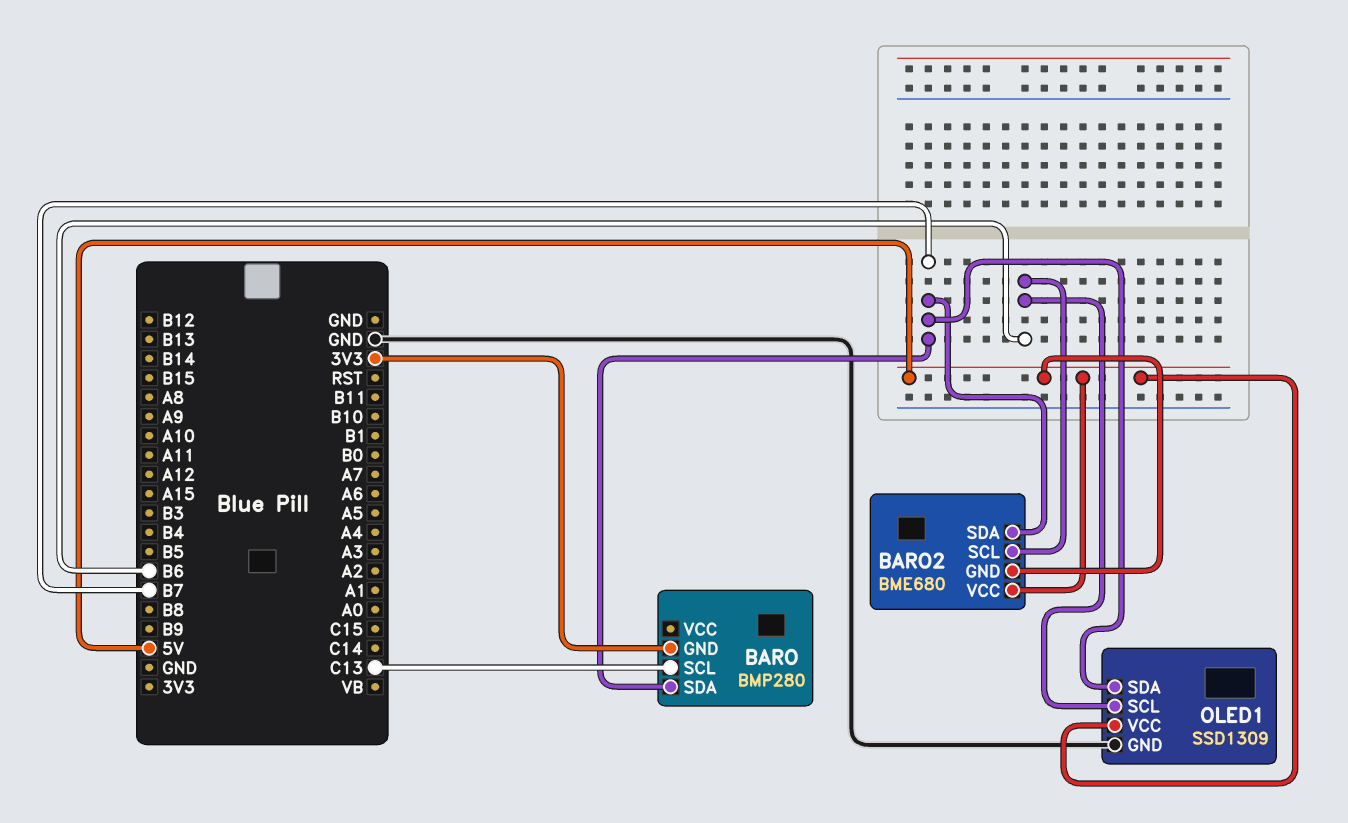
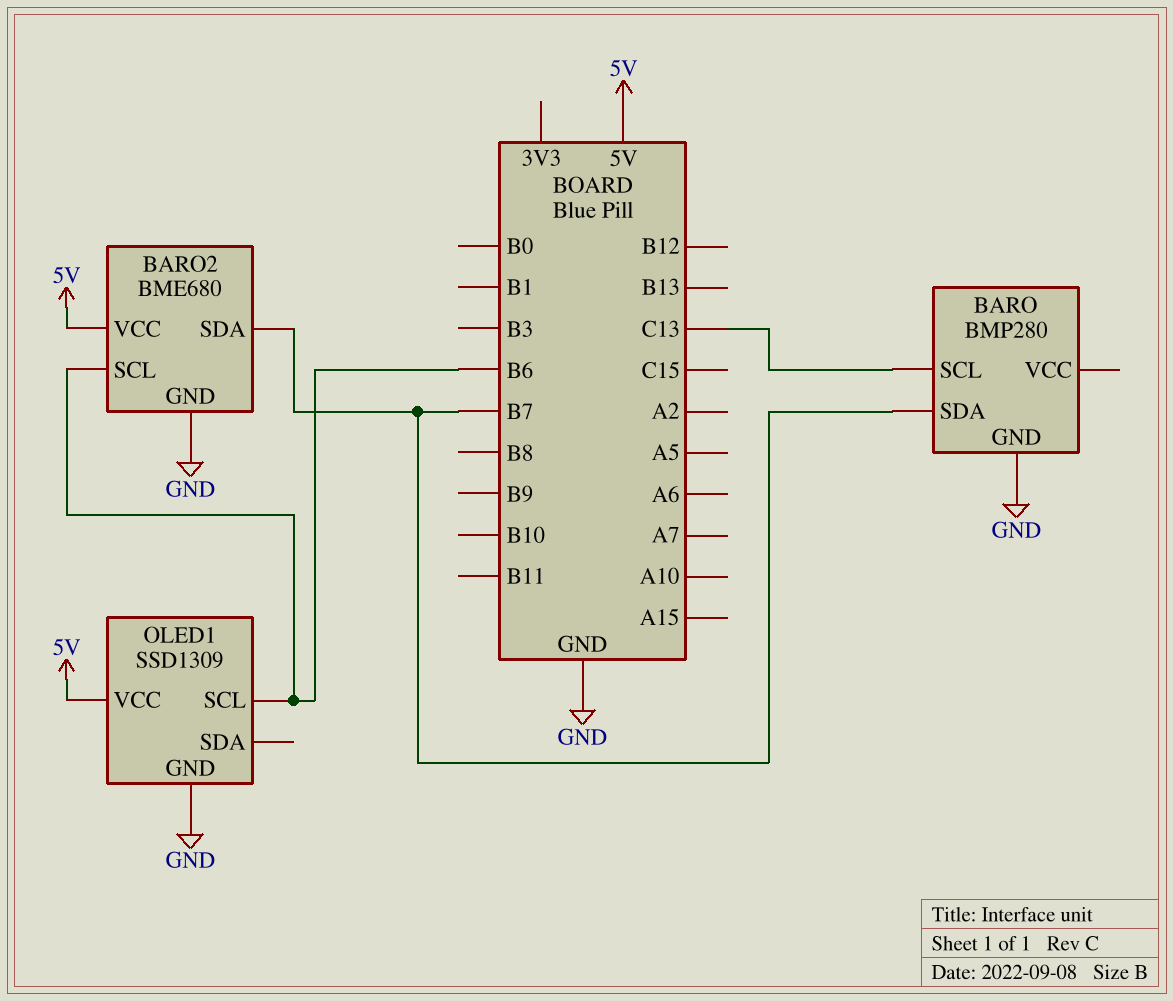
BARO pin GND: 3V3 -> GND
BARO2 pin GND: 5V -> GND
OLED1 pin SDA: B7 -> none

